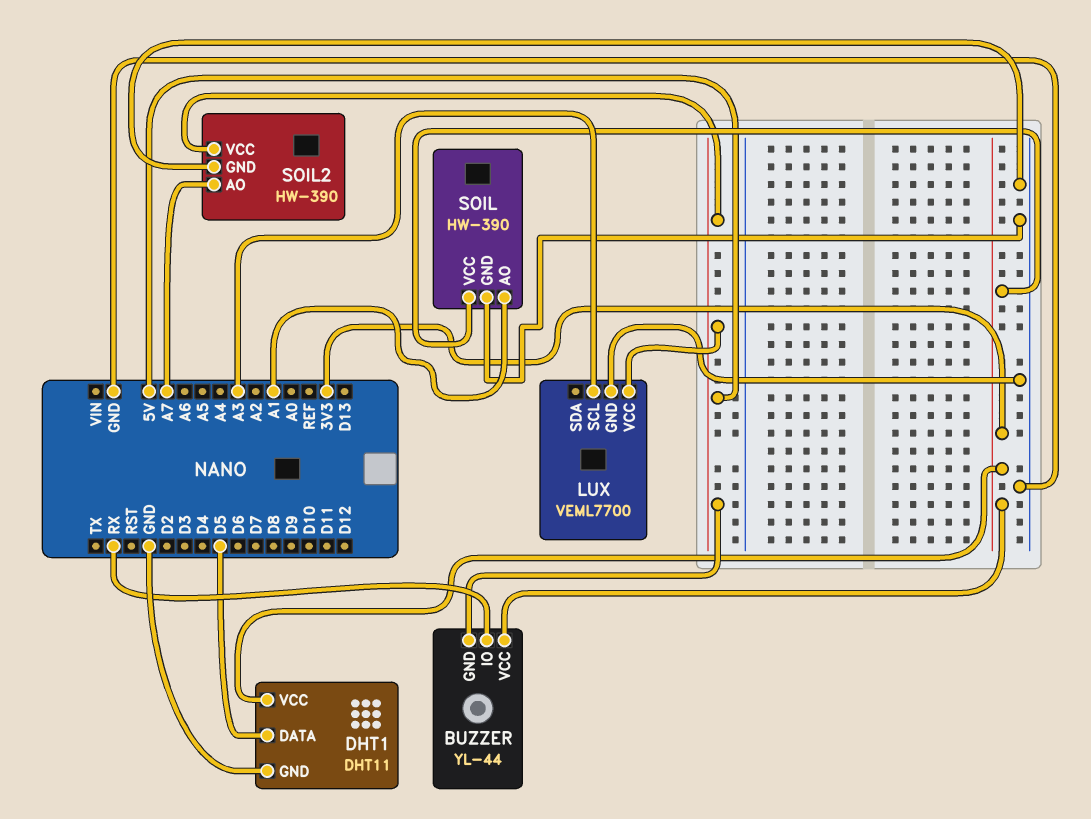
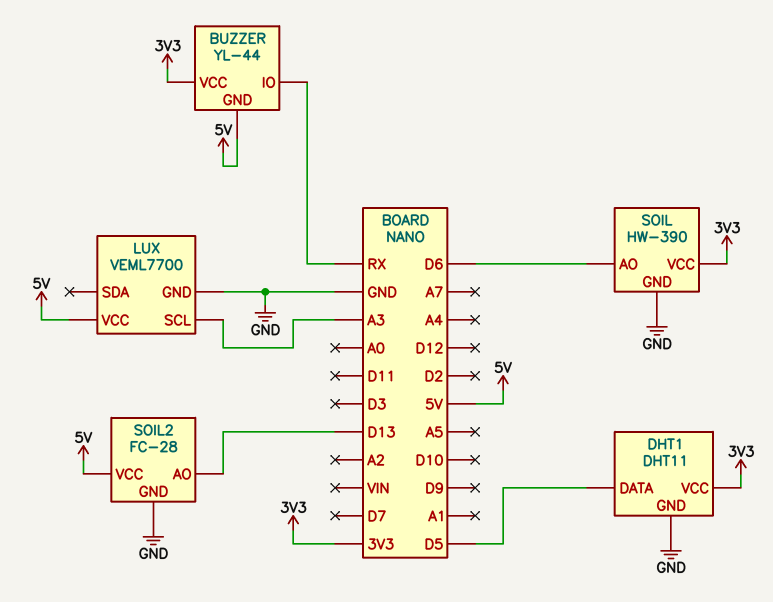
SOIL pin AO: A1 -> D6
SOIL2: HW-390 -> FC-28
SOIL2 pin AO: A7 -> D13

